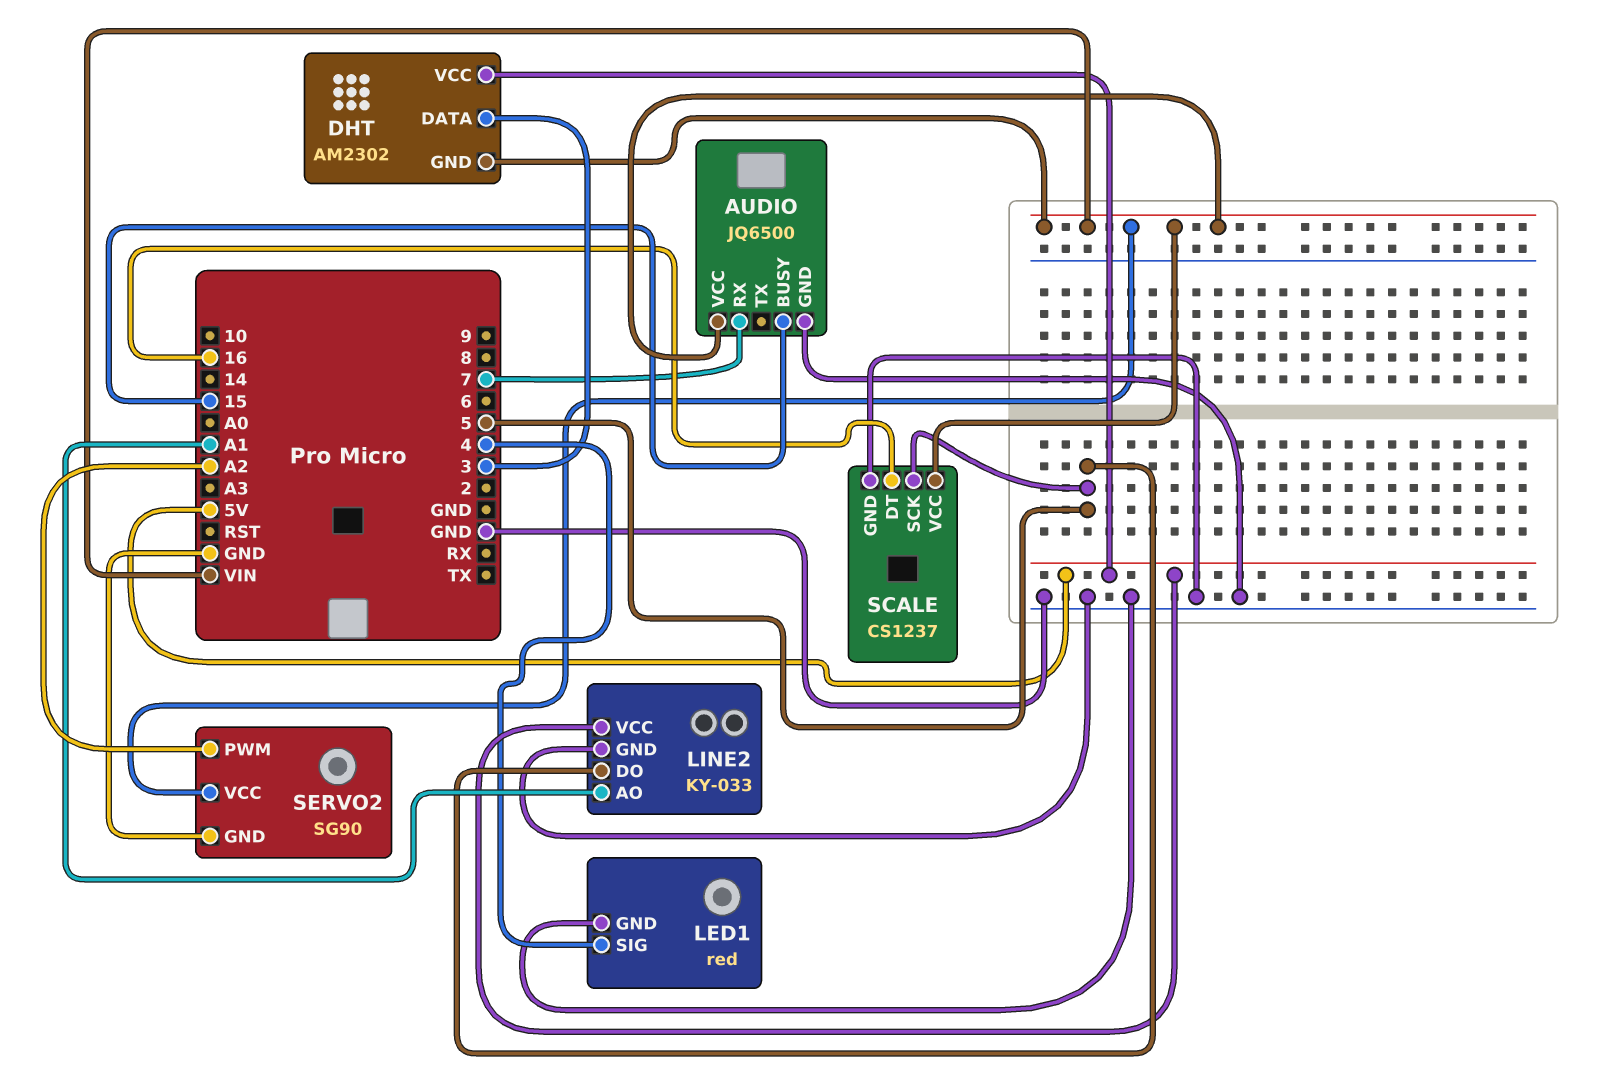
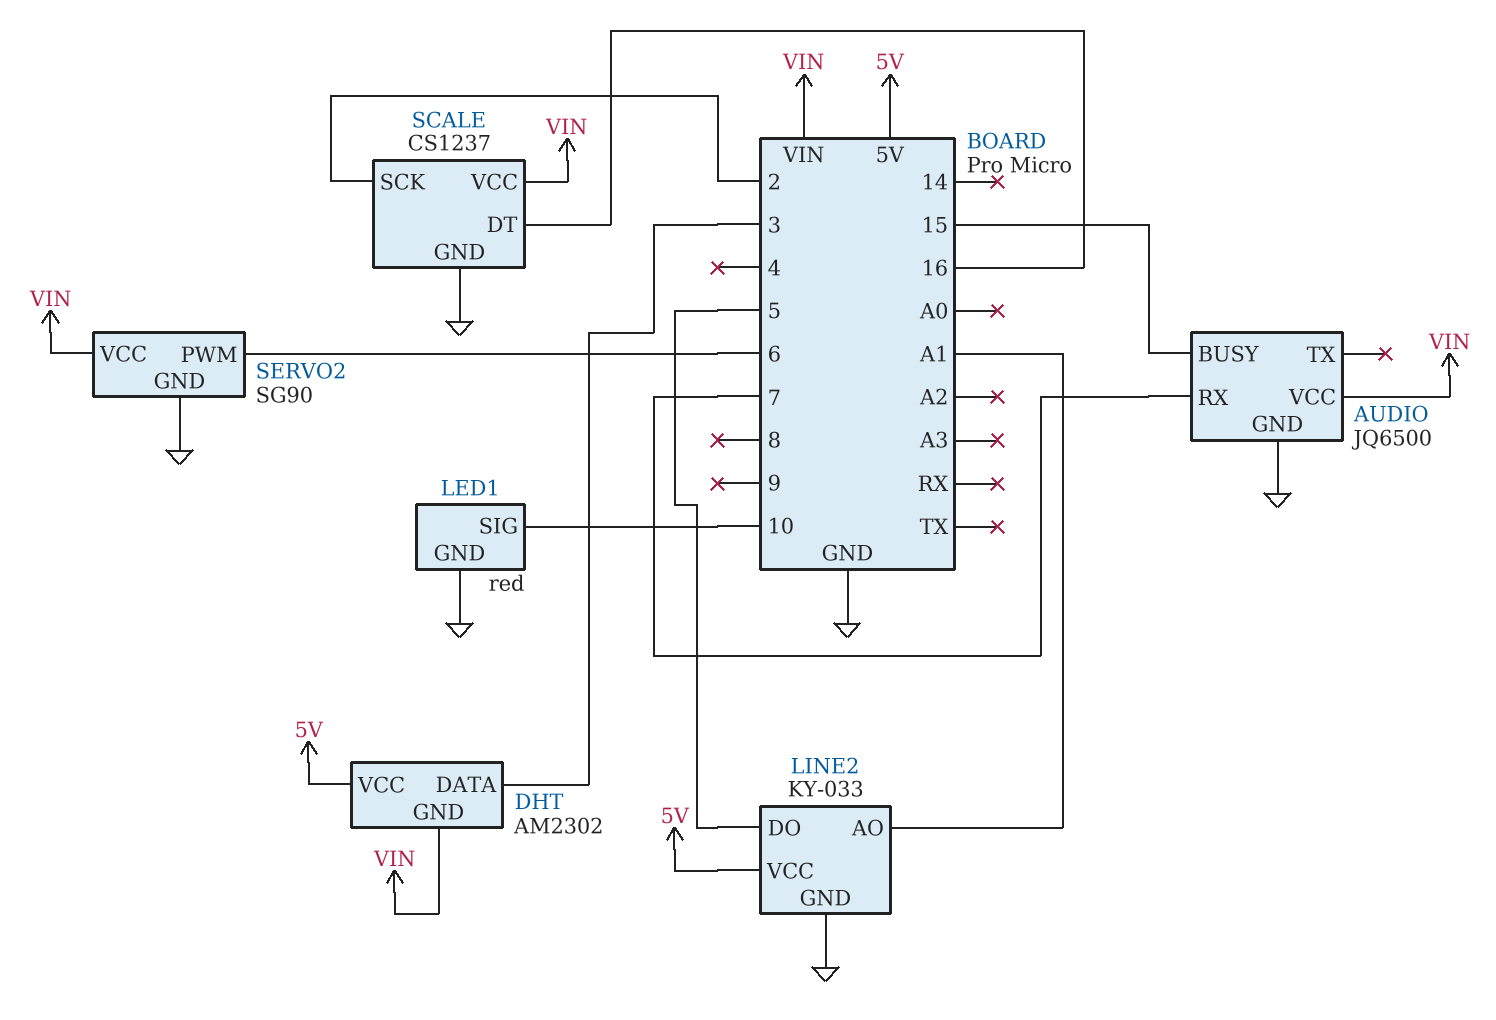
LED1 pin SIG: 4 -> 10
SCALE pin SCK: 5 -> 2
SERVO2 pin PWM: A2 -> 6

